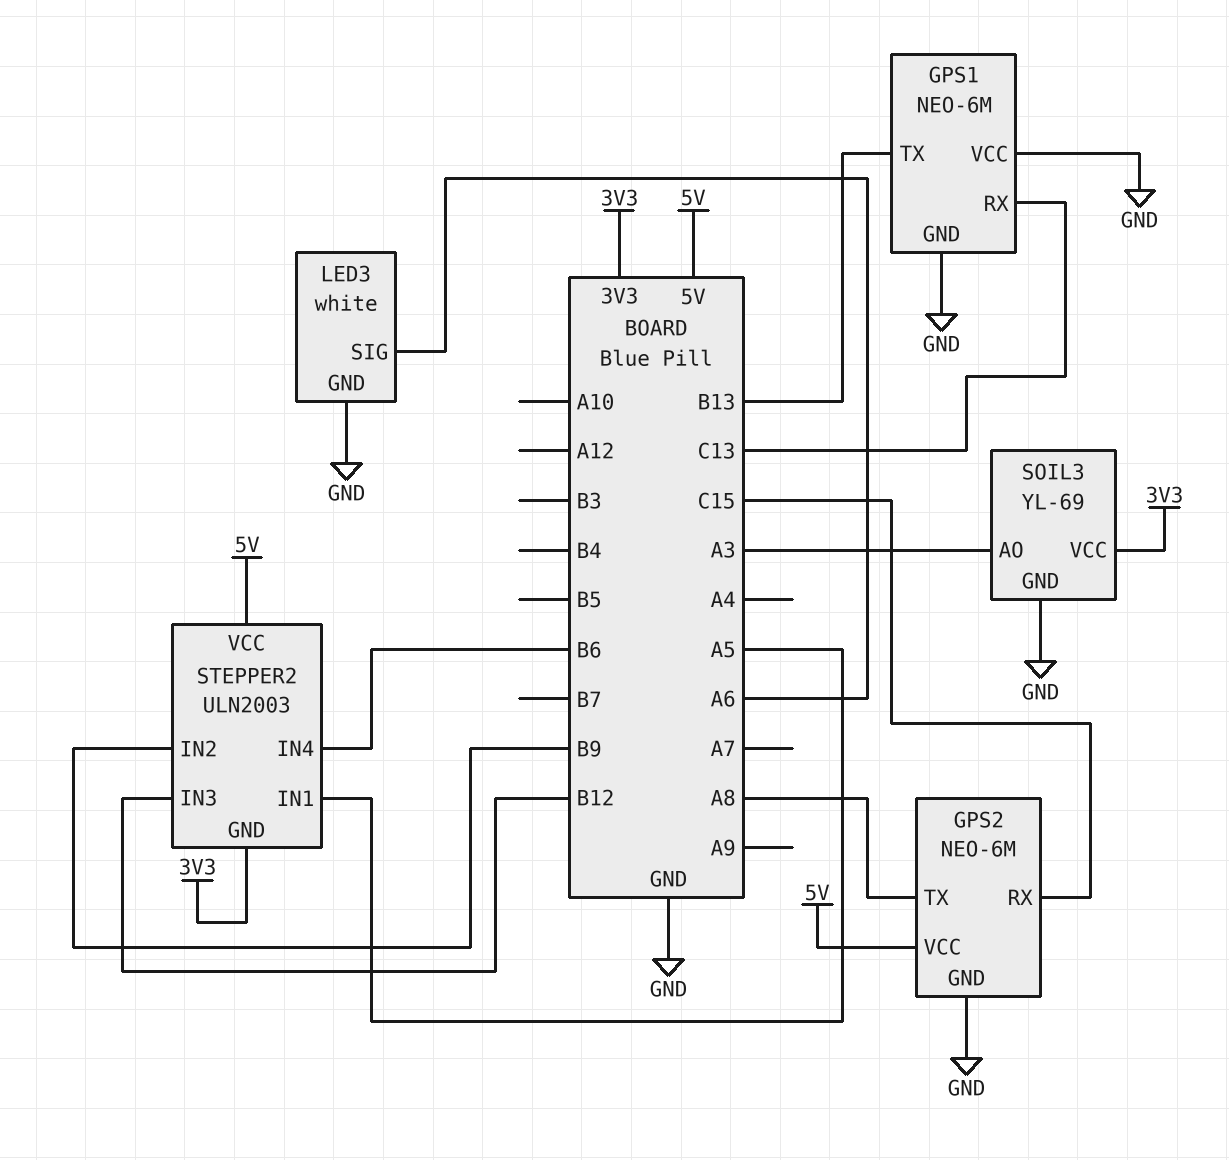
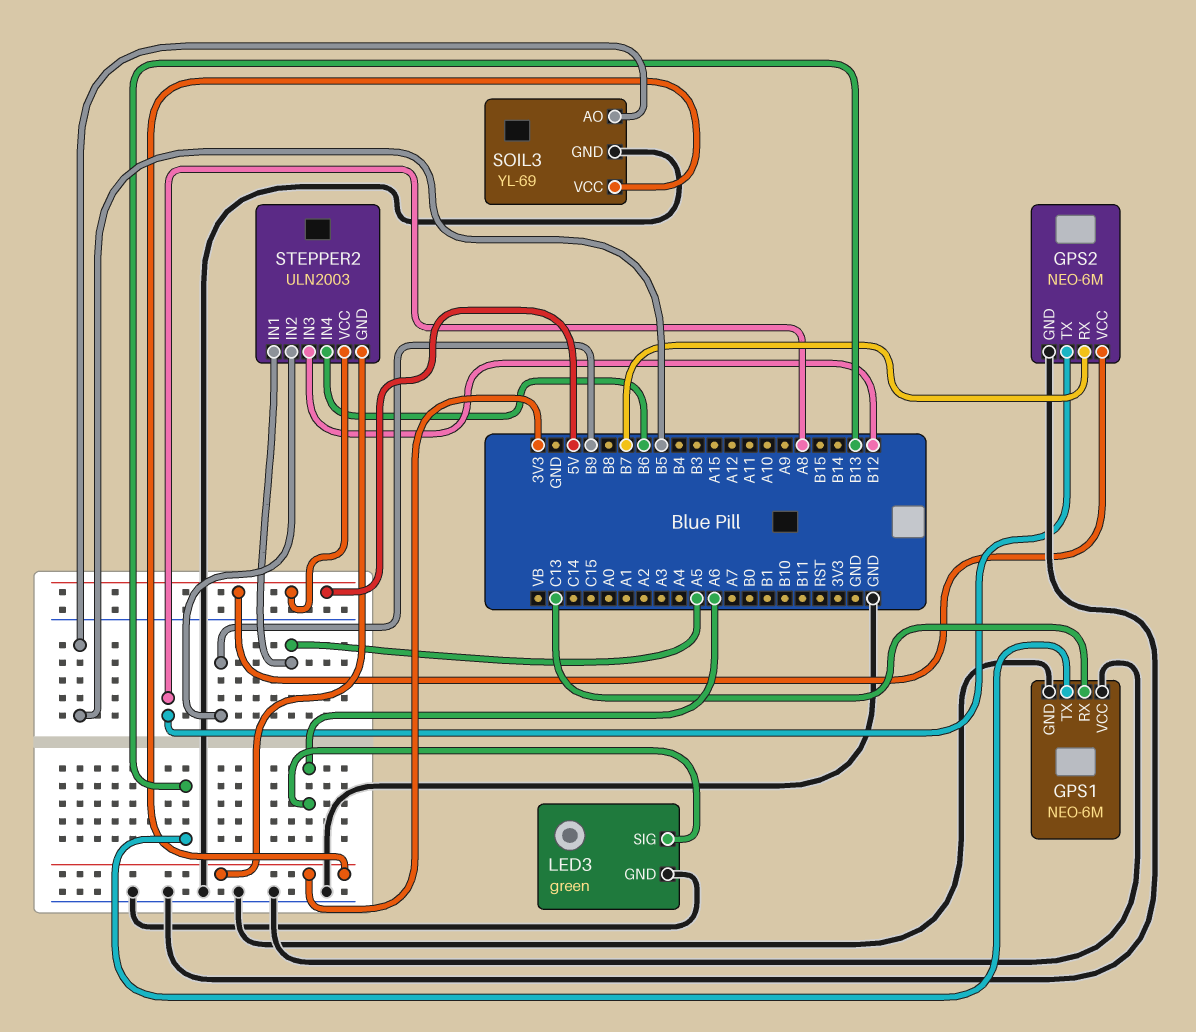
GPS2 pin RX: C15 -> B7
LED3: white -> green
SOIL3 pin AO: A3 -> B5

